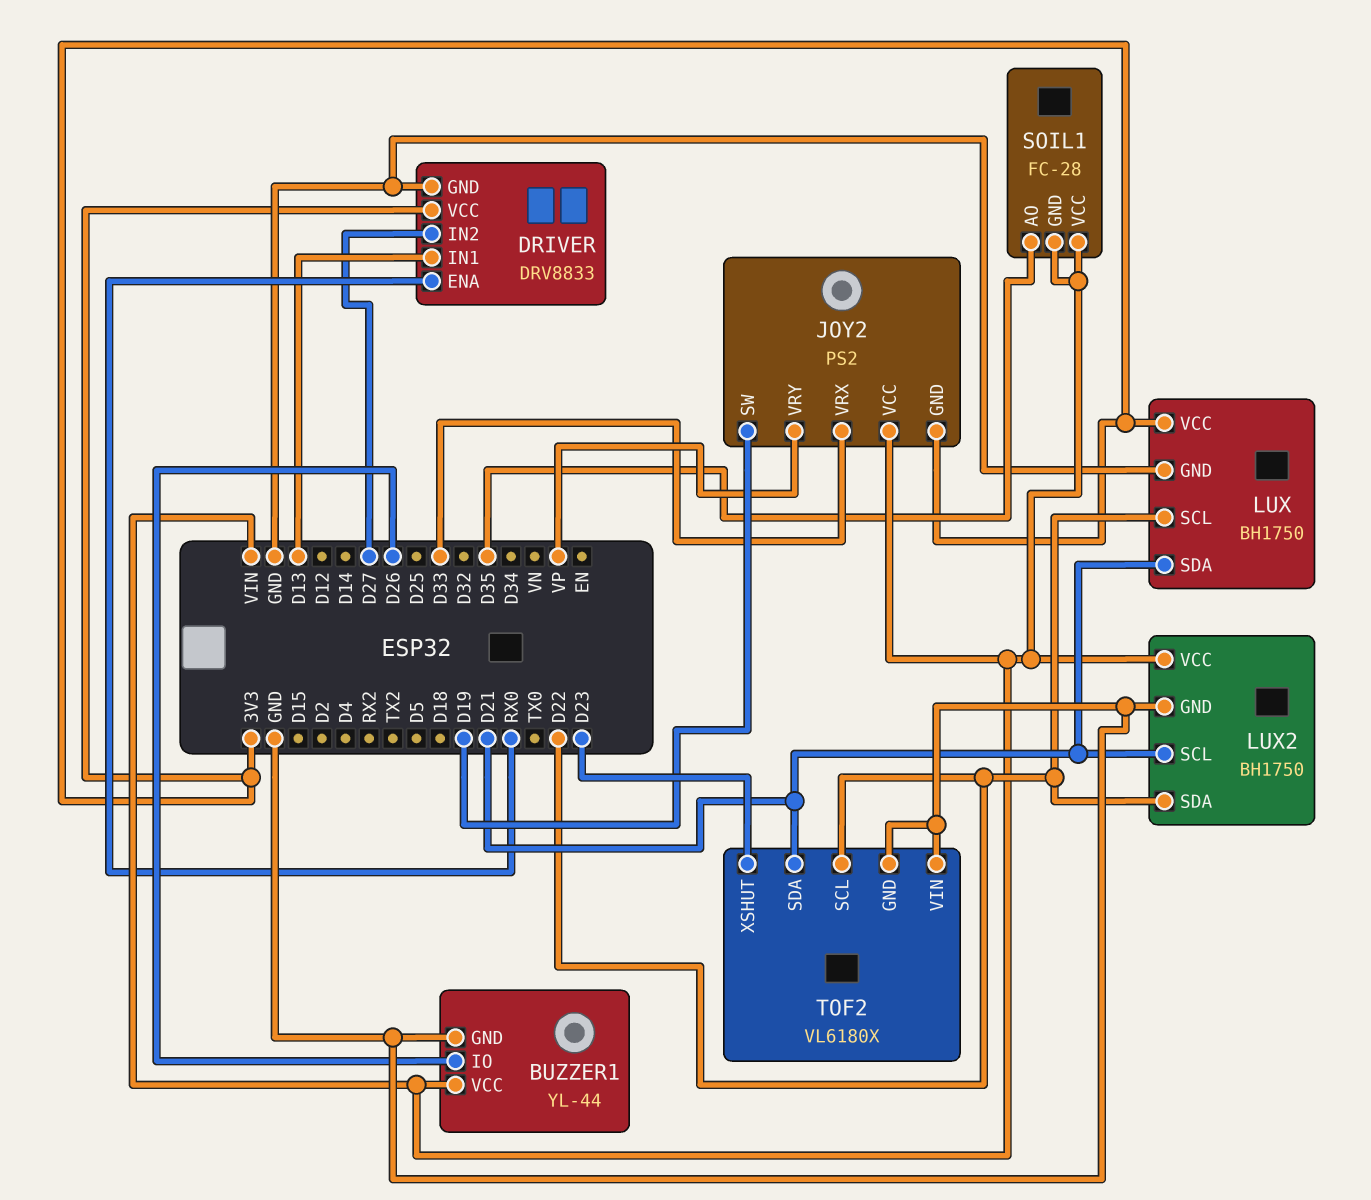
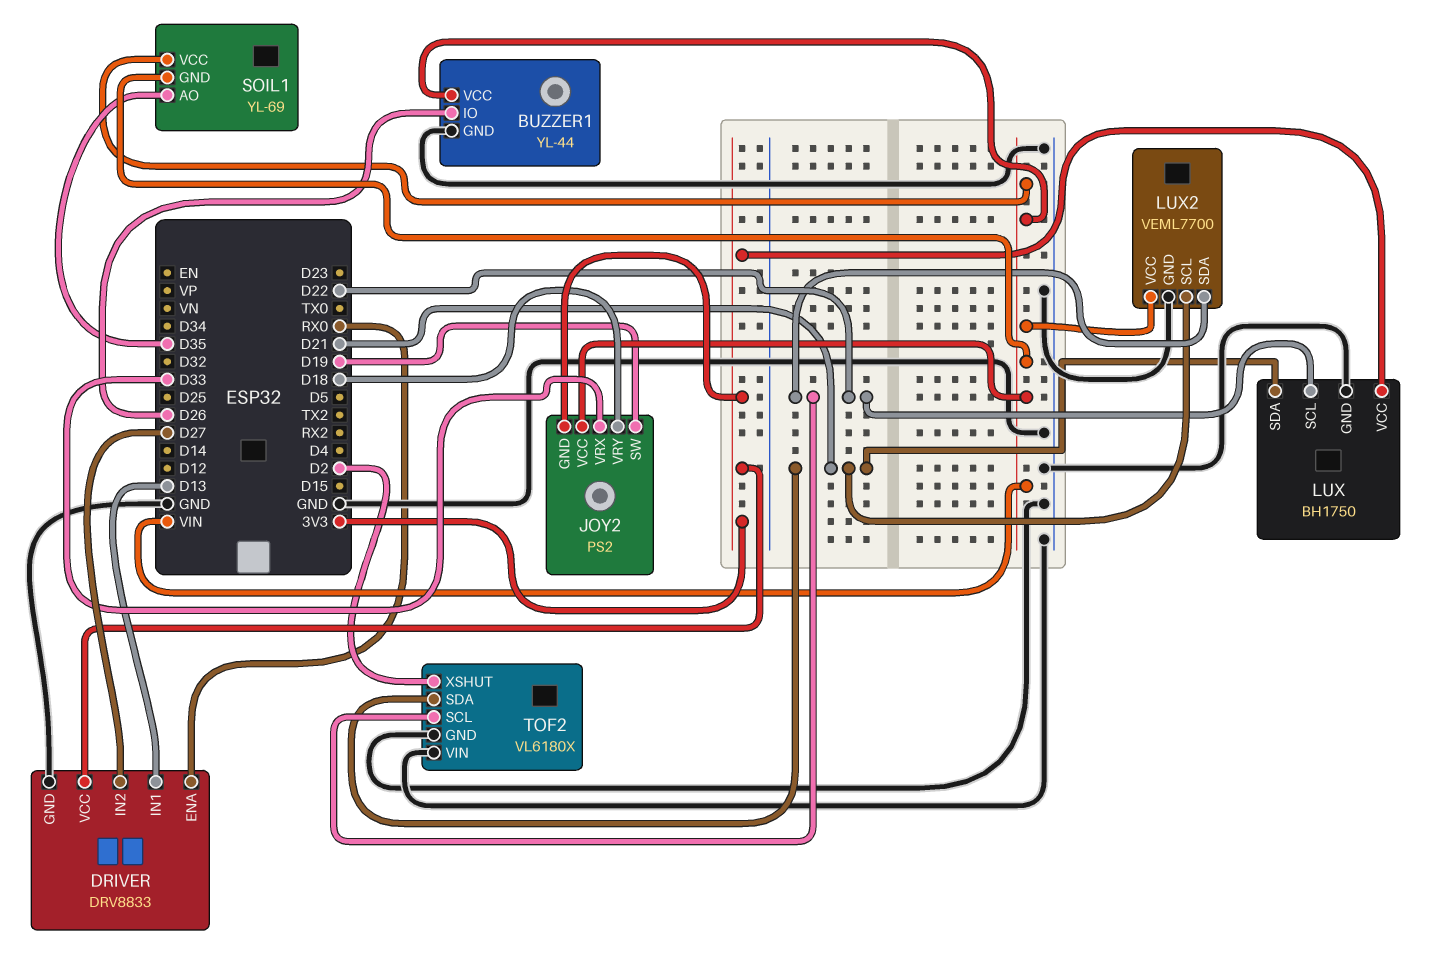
JOY2 pin VRY: VP -> D18
LUX2: BH1750 -> VEML7700
SOIL1: FC-28 -> YL-69
TOF2 pin XSHUT: D23 -> D2

